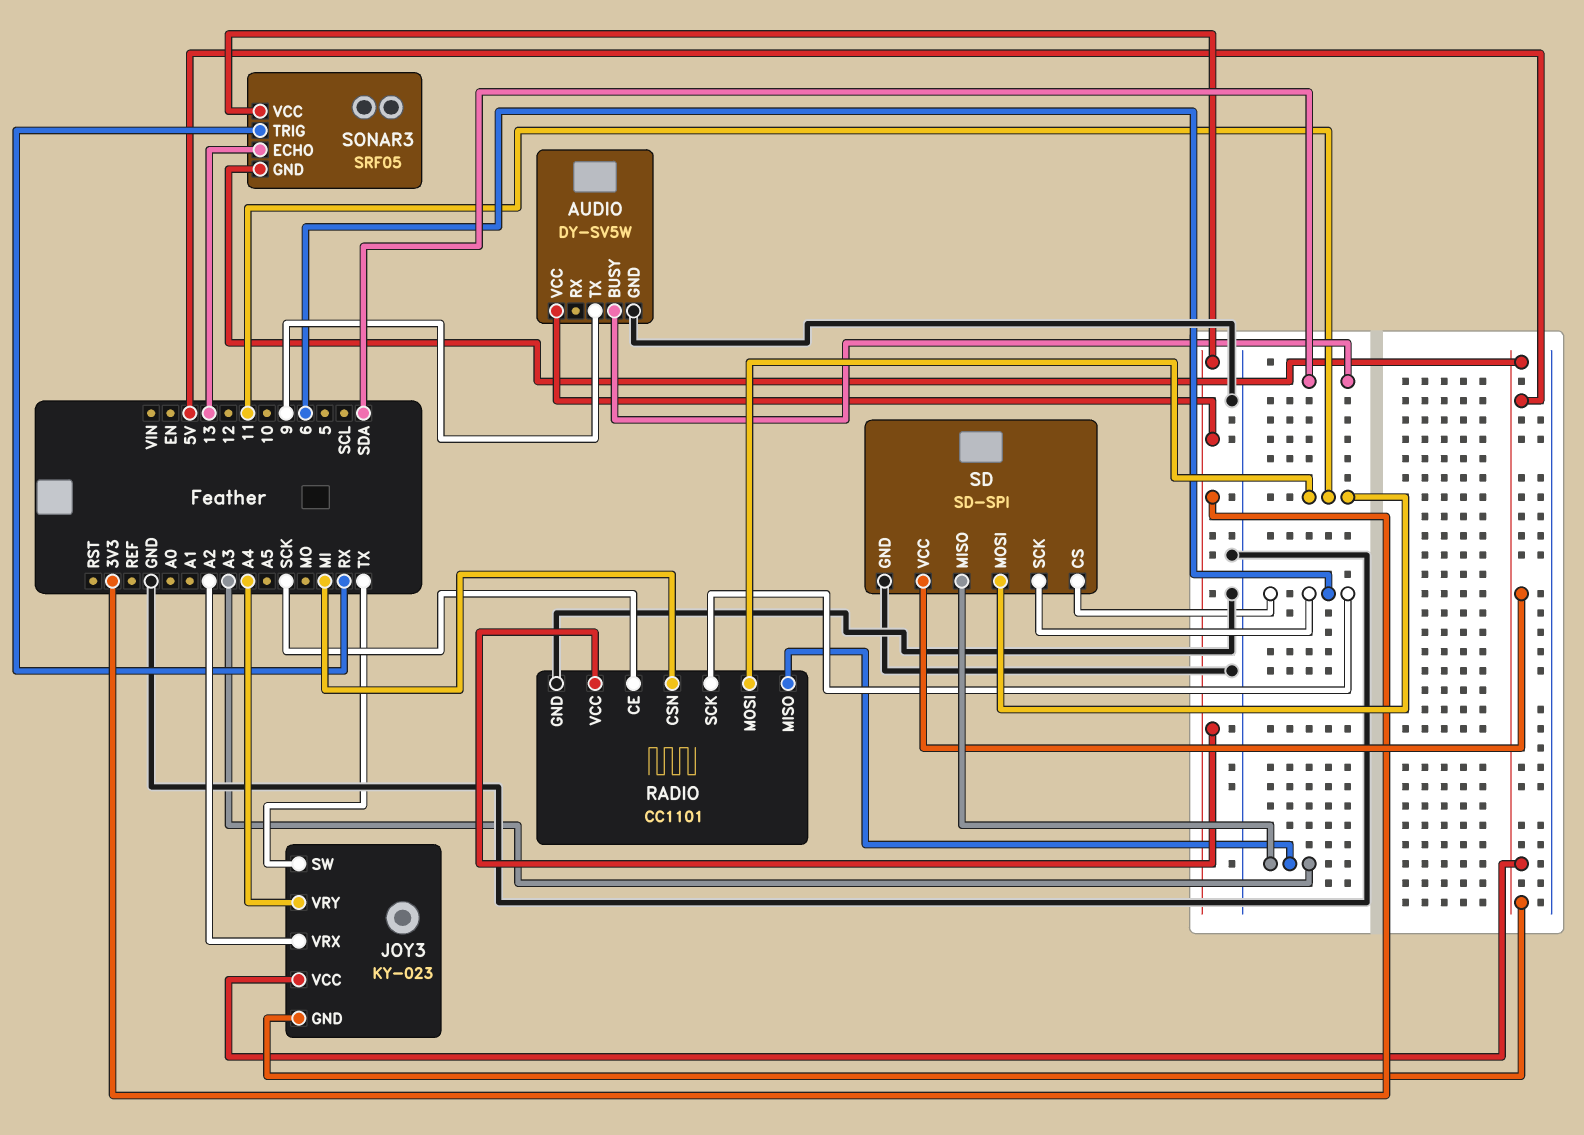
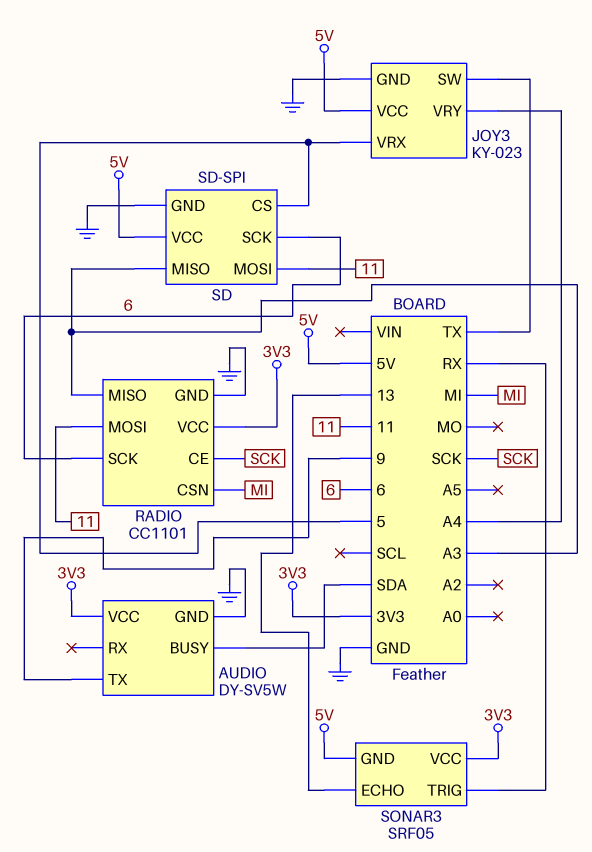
JOY3 pin GND: 5V -> GND
JOY3 pin VRX: A2 -> 5
SD pin CS: 6 -> 5

